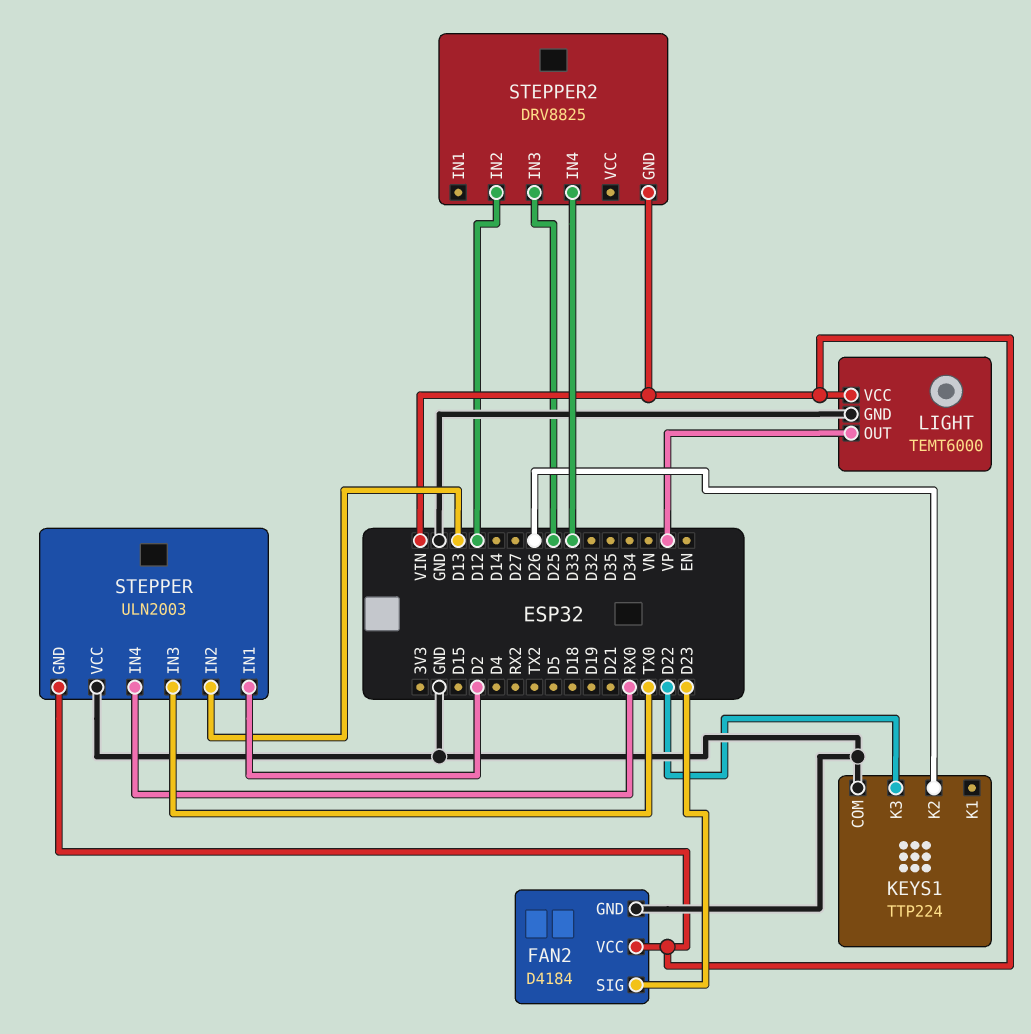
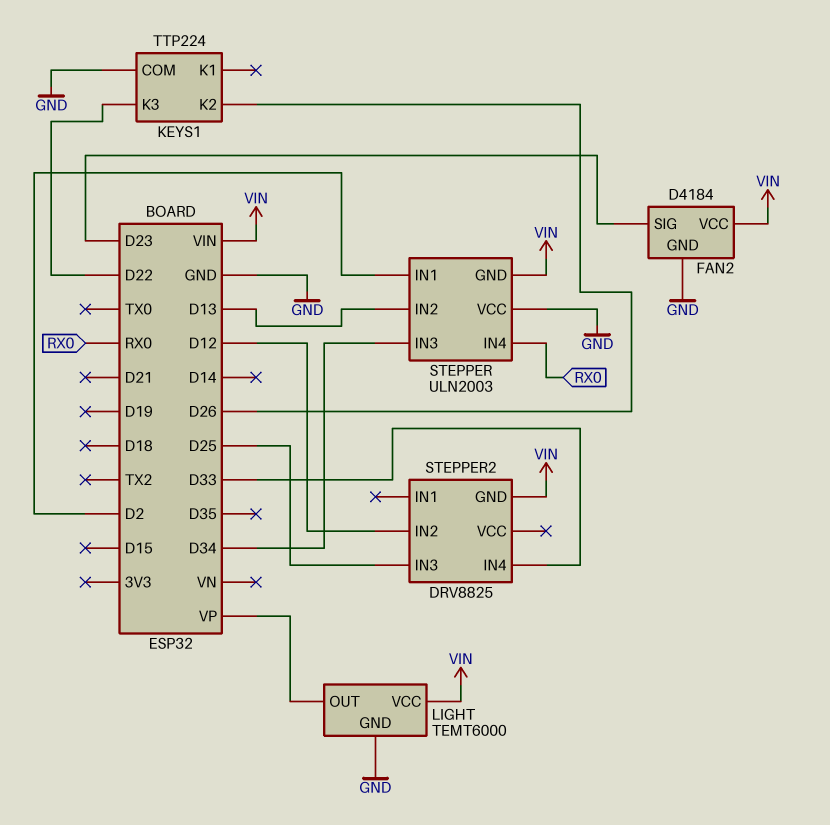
STEPPER pin IN3: TX0 -> D34

